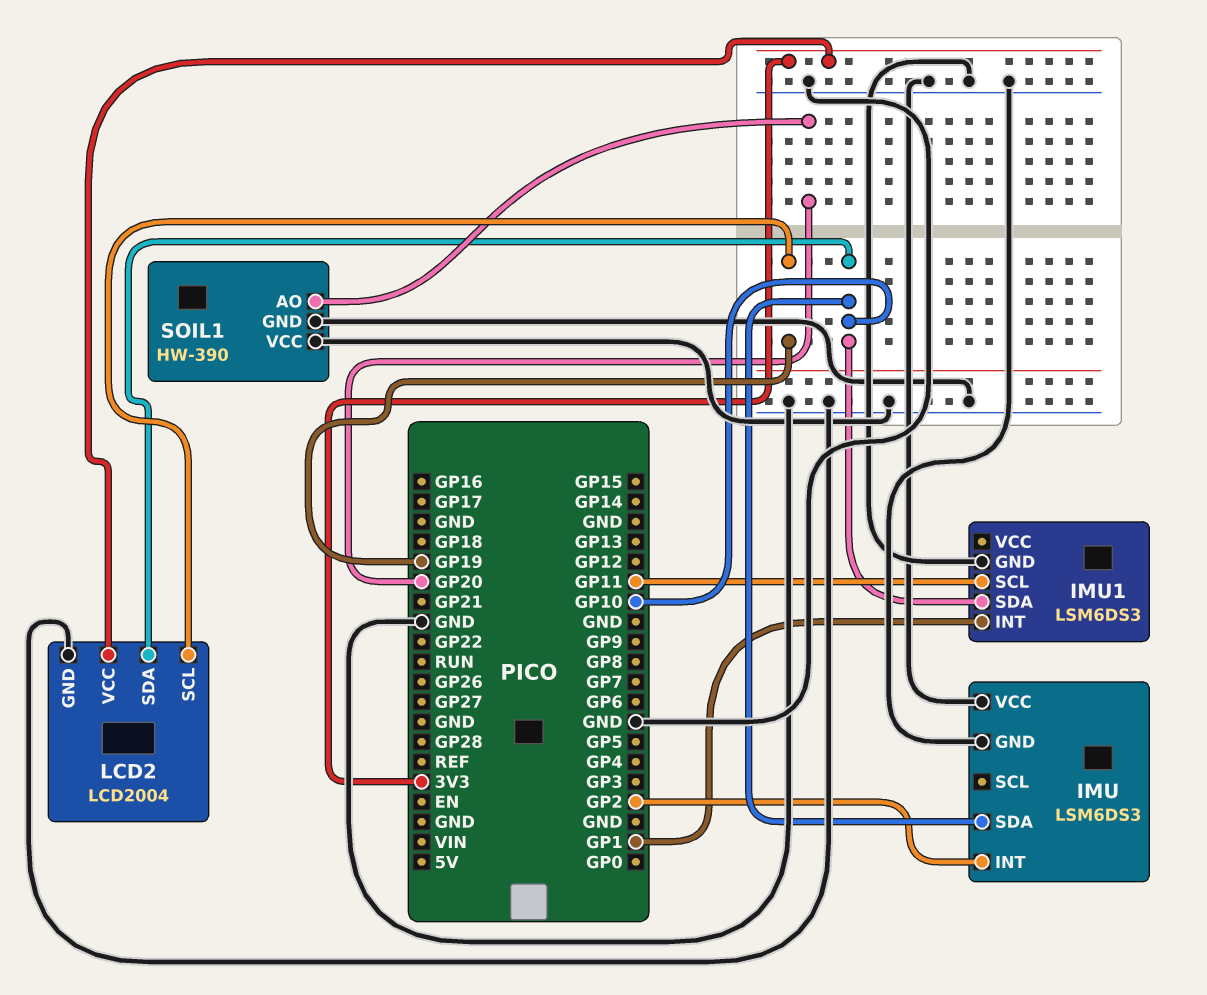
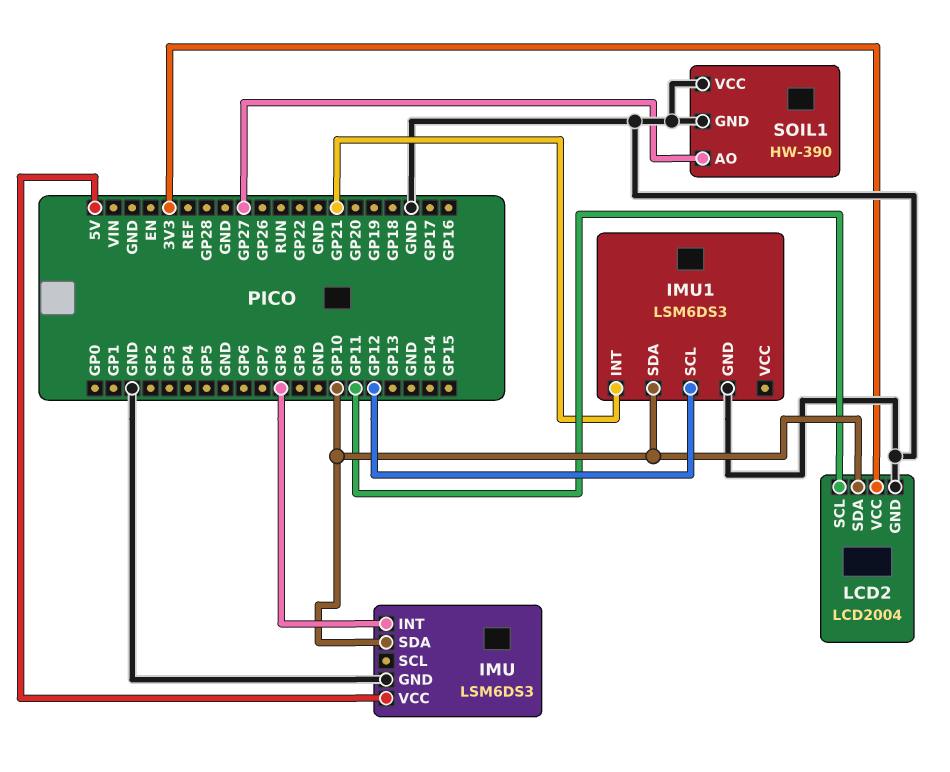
IMU pin INT: GP2 -> GP8
IMU pin VCC: GND -> 5V
IMU1 pin INT: GP1 -> GP21
IMU1 pin SCL: GP11 -> GP12
LCD2 pin SCL: GP19 -> GP11
SOIL1 pin AO: GP20 -> GP27

